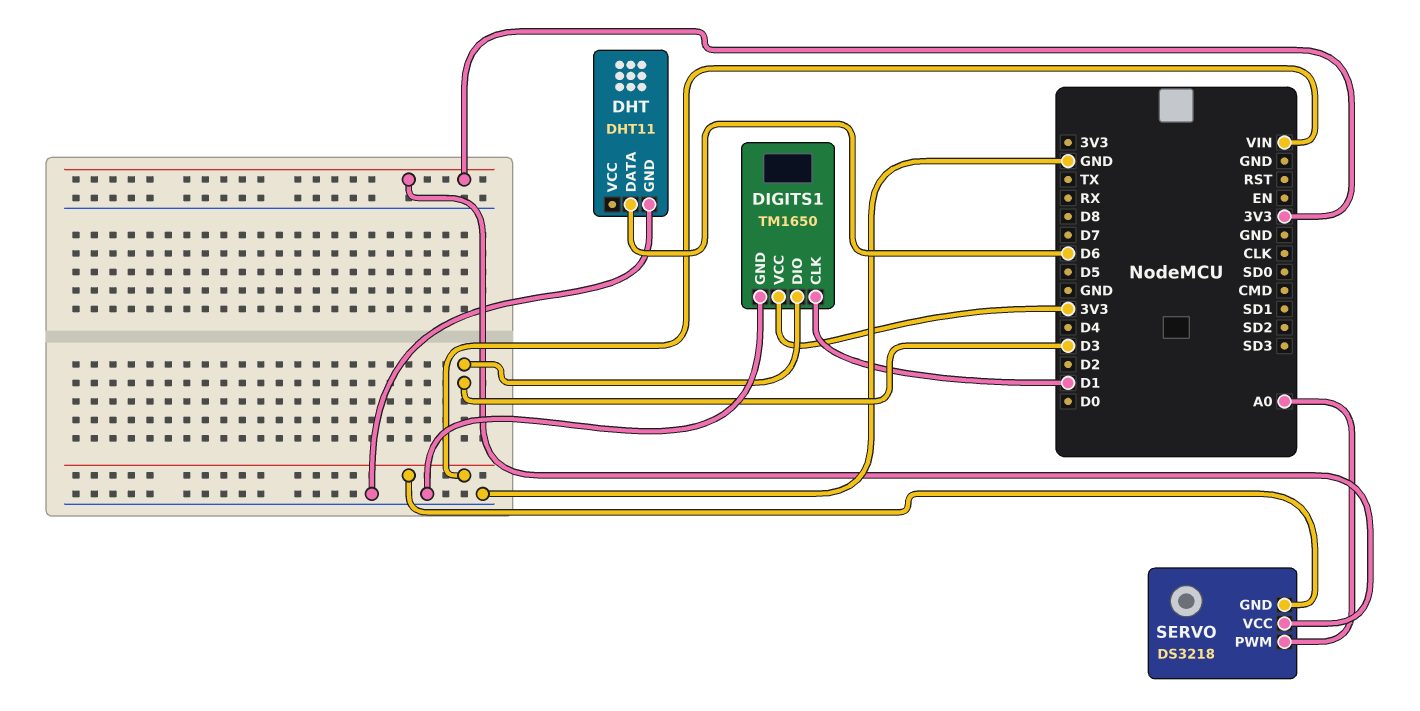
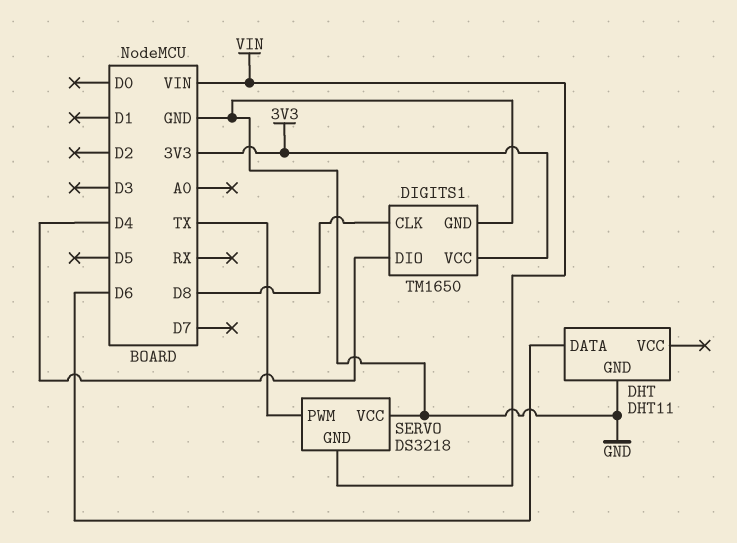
DIGITS1 pin CLK: D1 -> D8
DIGITS1 pin DIO: D3 -> D4
SERVO pin PWM: A0 -> TX
SERVO pin VCC: 3V3 -> GND

